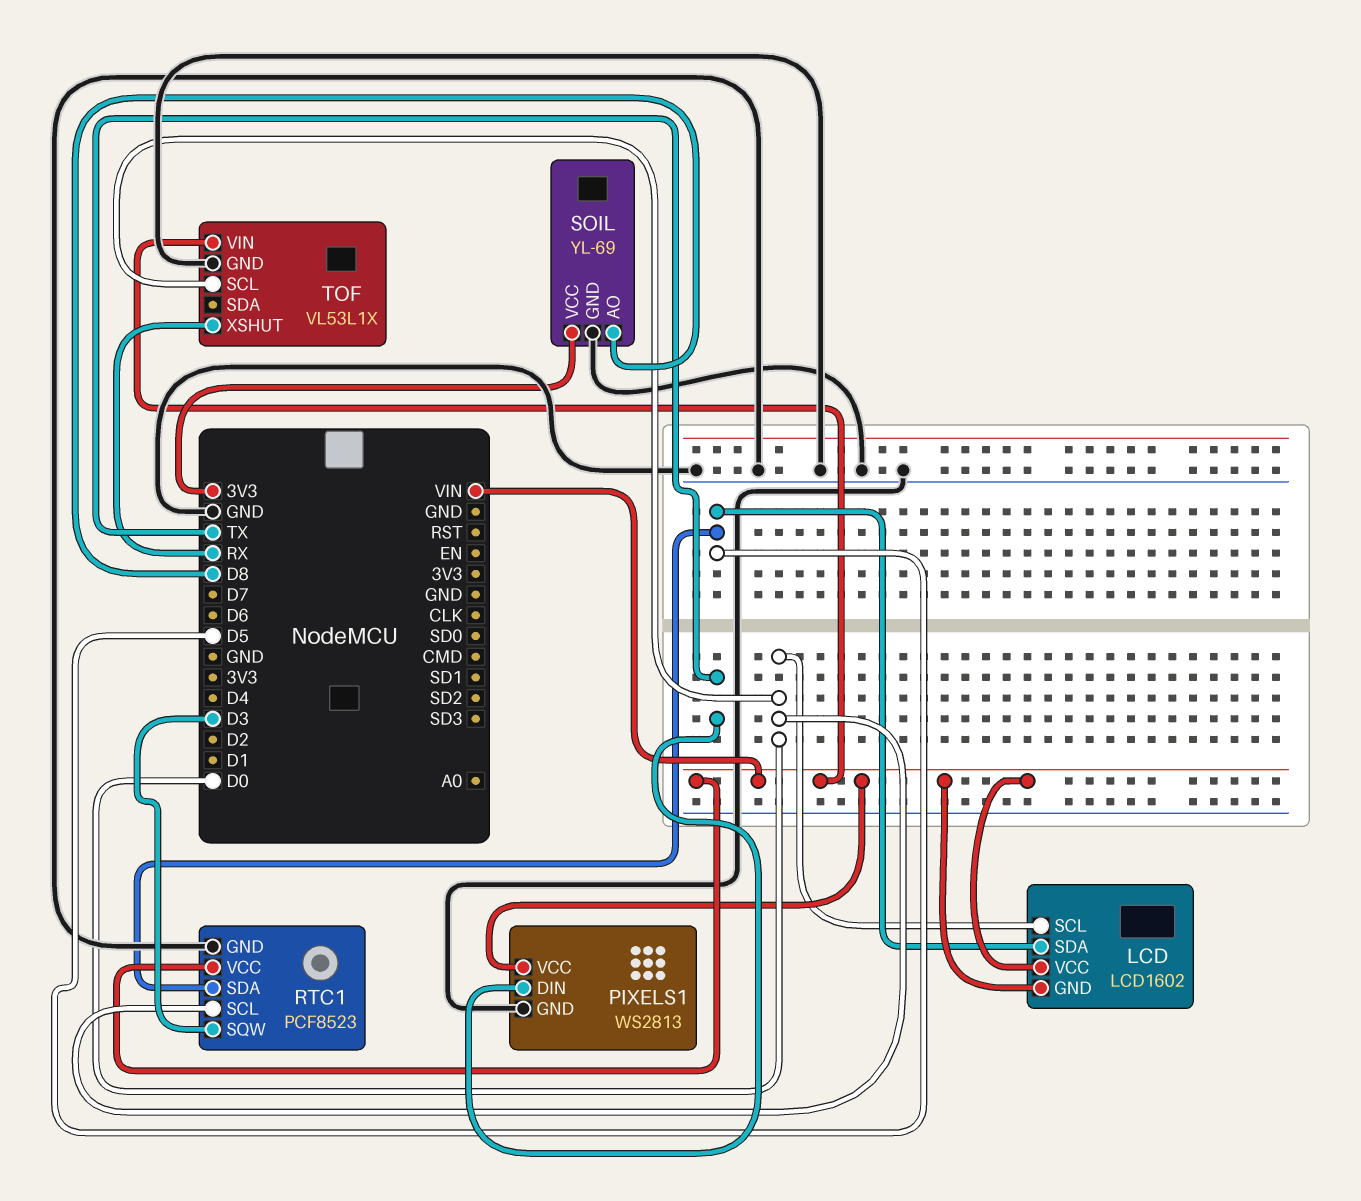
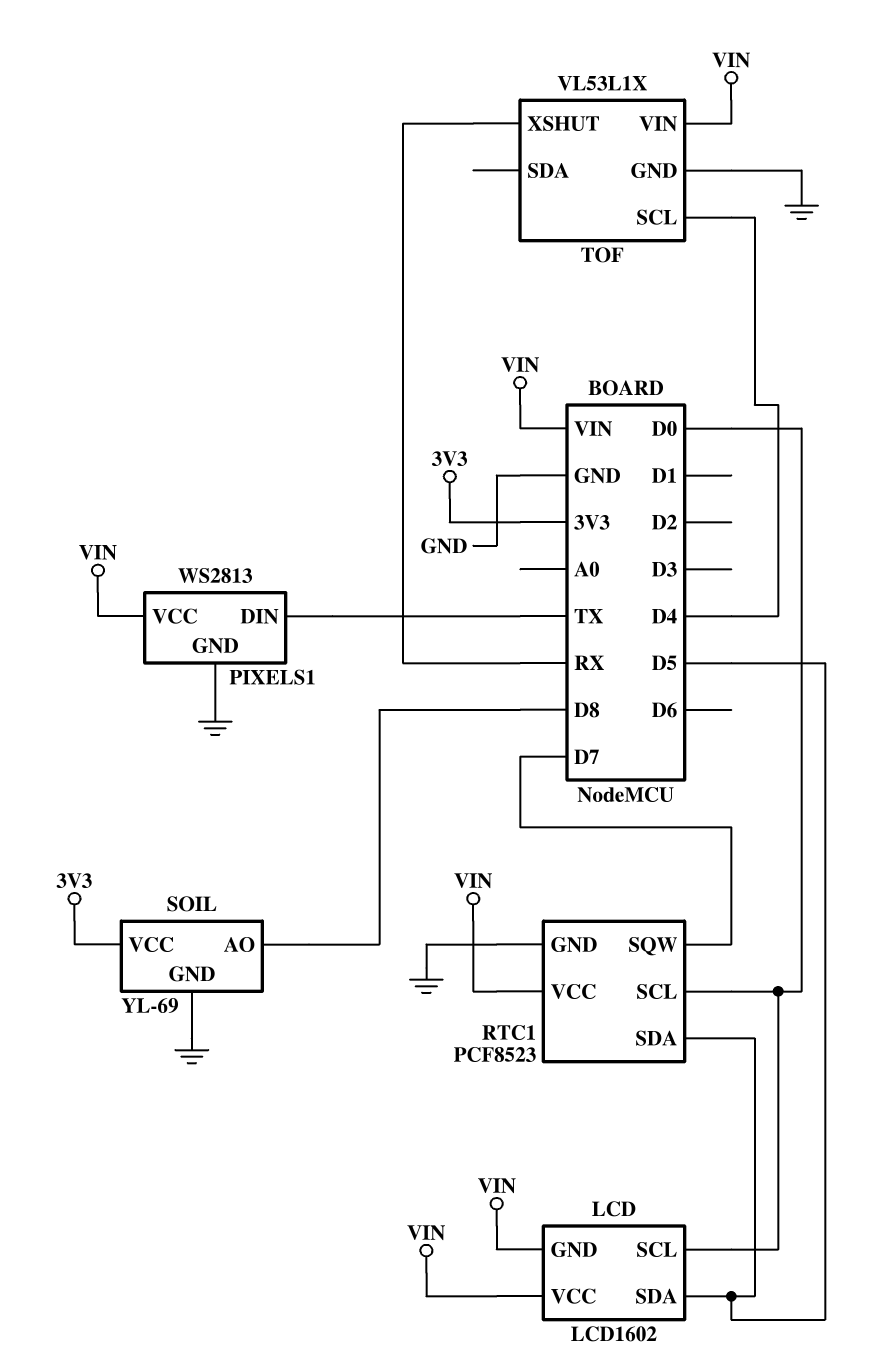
RTC1 pin SQW: D3 -> D7
TOF pin SCL: D0 -> D4

